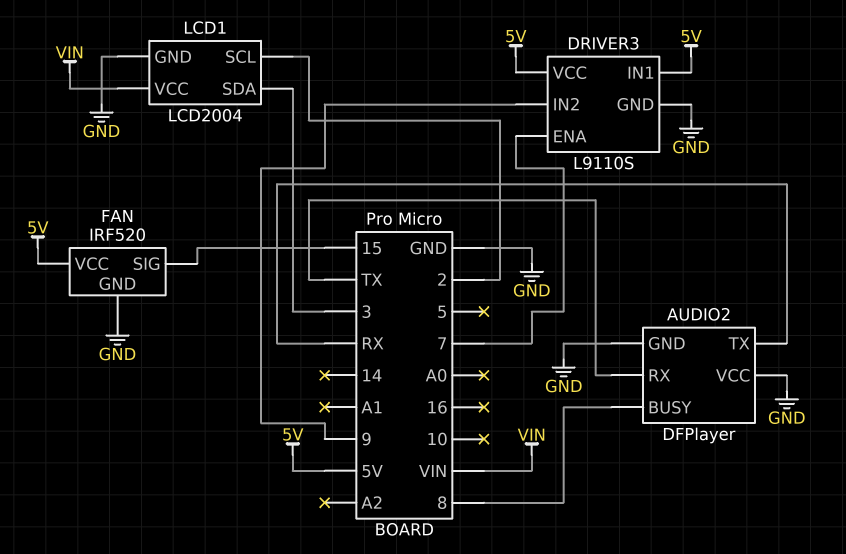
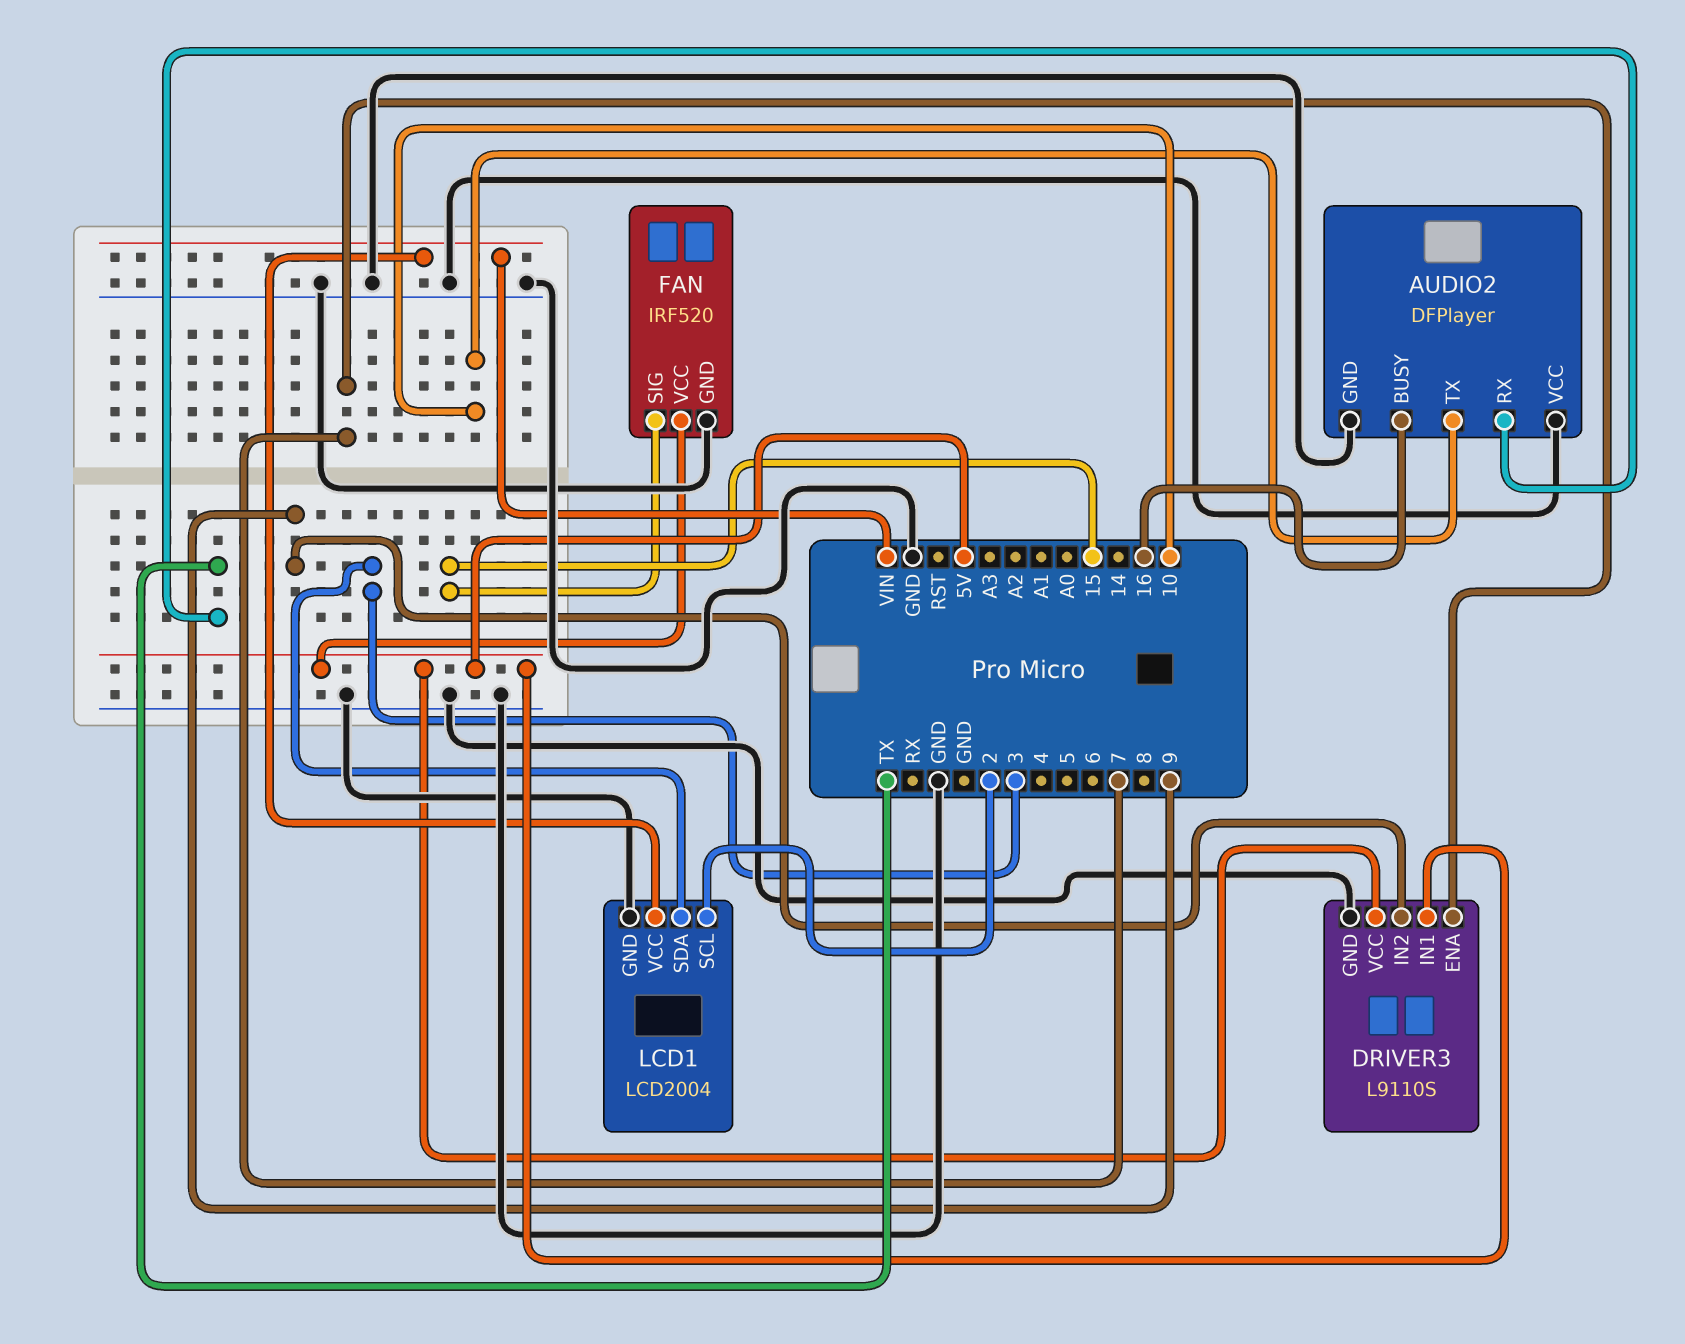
AUDIO2 pin BUSY: 8 -> 16
AUDIO2 pin TX: RX -> 10

